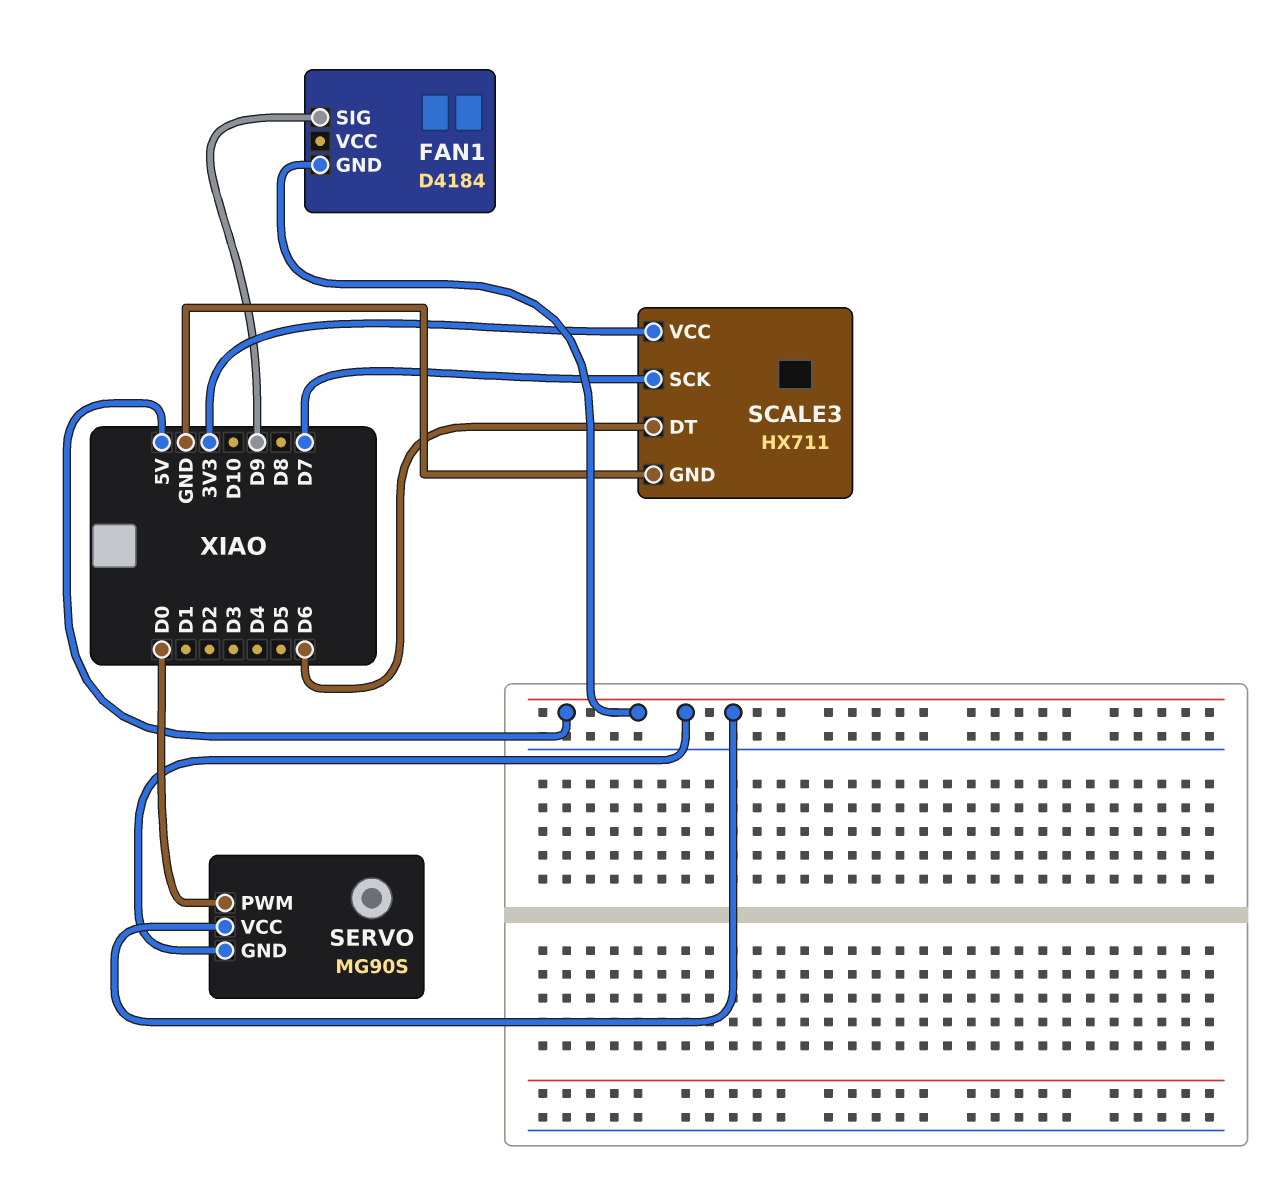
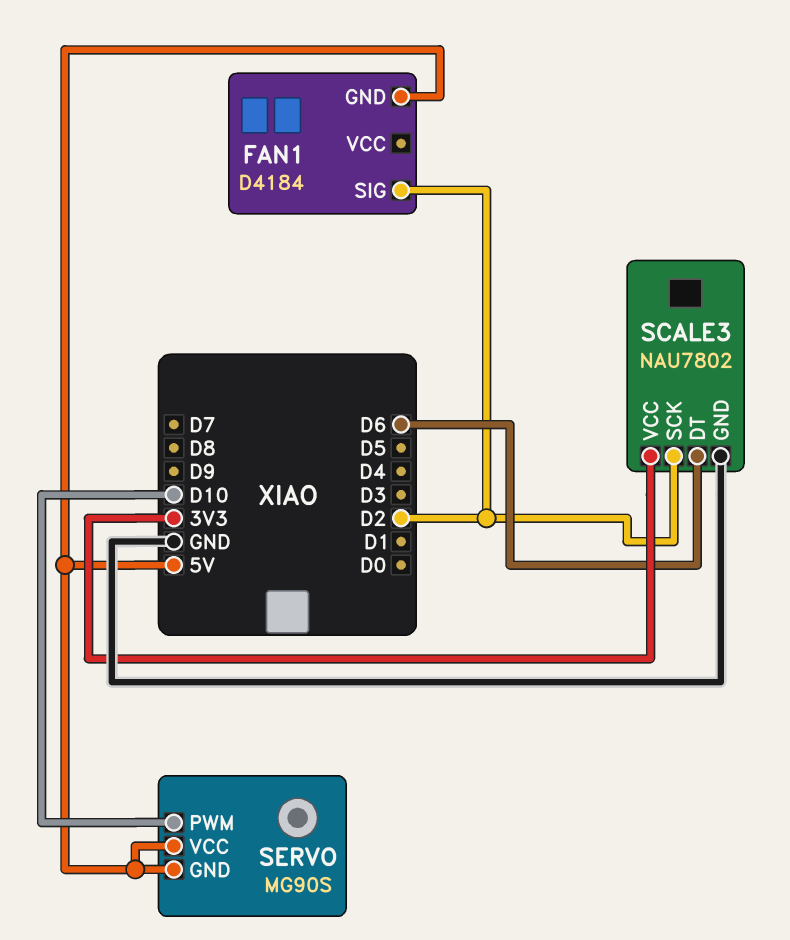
FAN1 pin SIG: D9 -> D2
SCALE3: HX711 -> NAU7802
SCALE3 pin SCK: D7 -> D2
SERVO pin PWM: D0 -> D10

